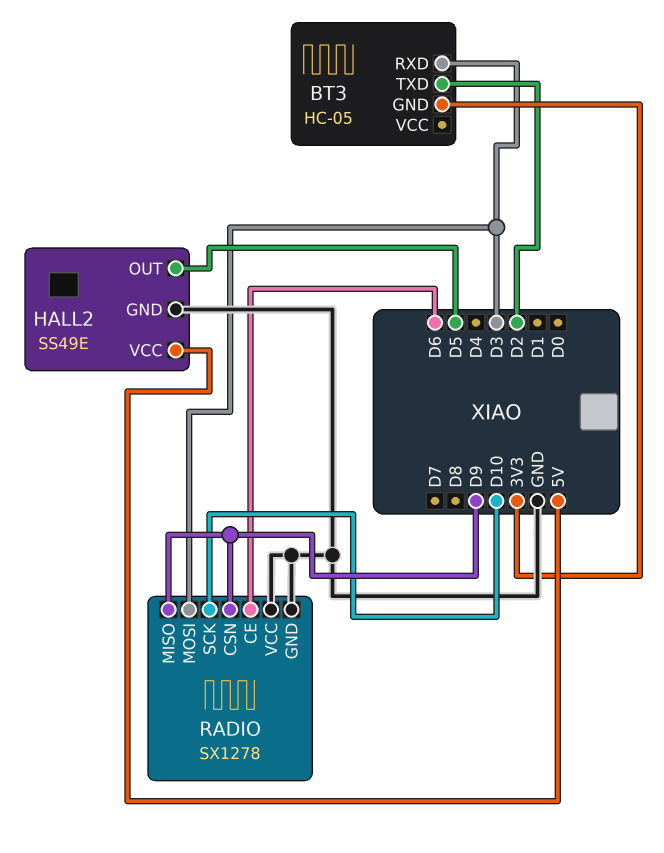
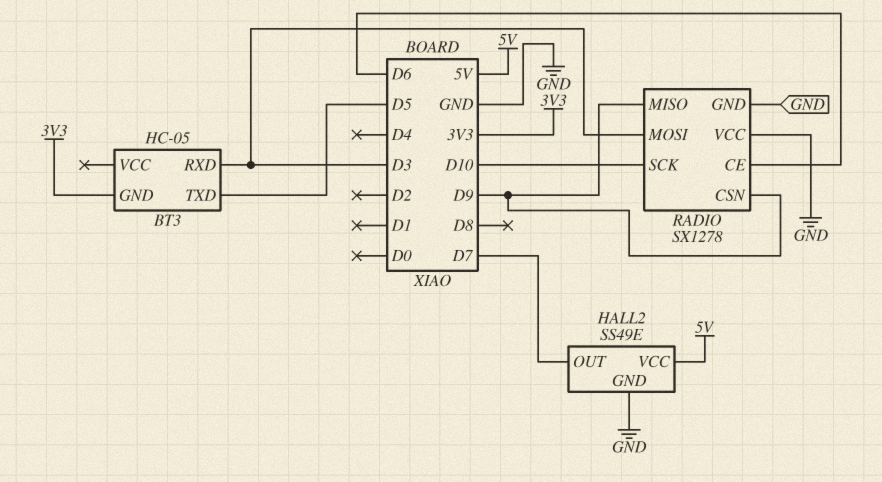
BT3 pin TXD: D2 -> D5
HALL2 pin OUT: D5 -> D7

